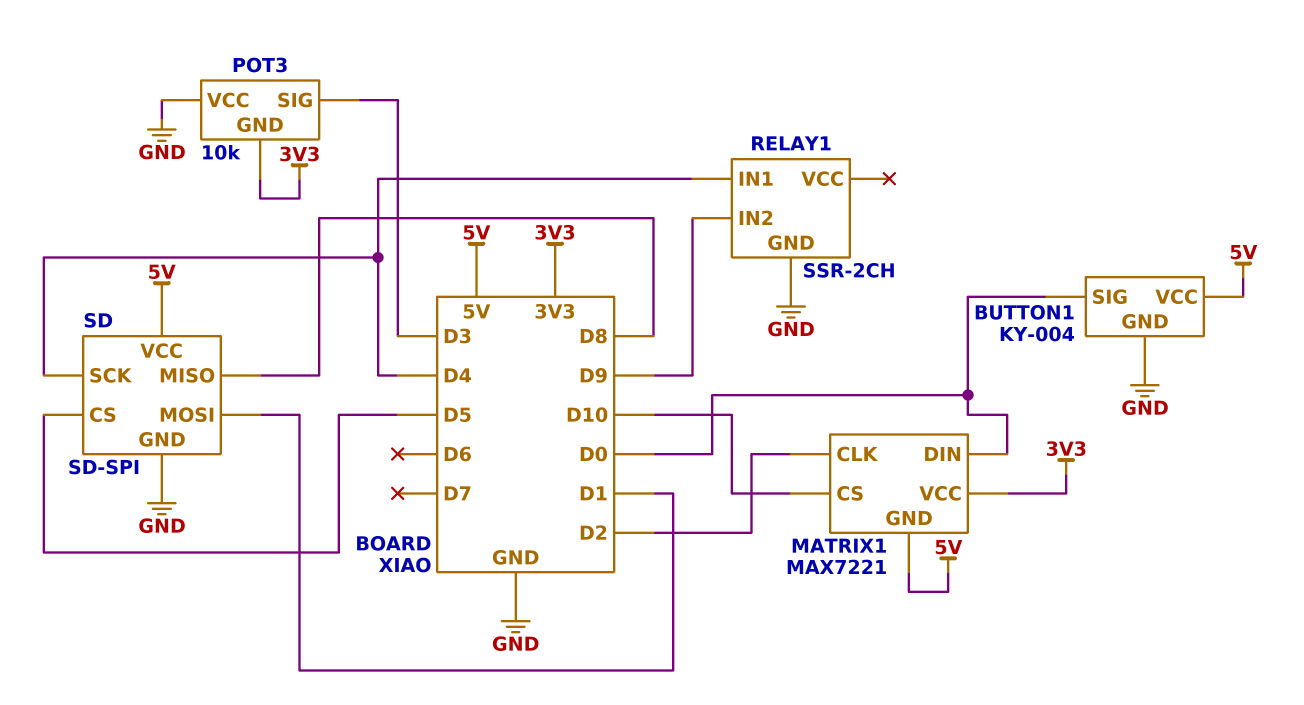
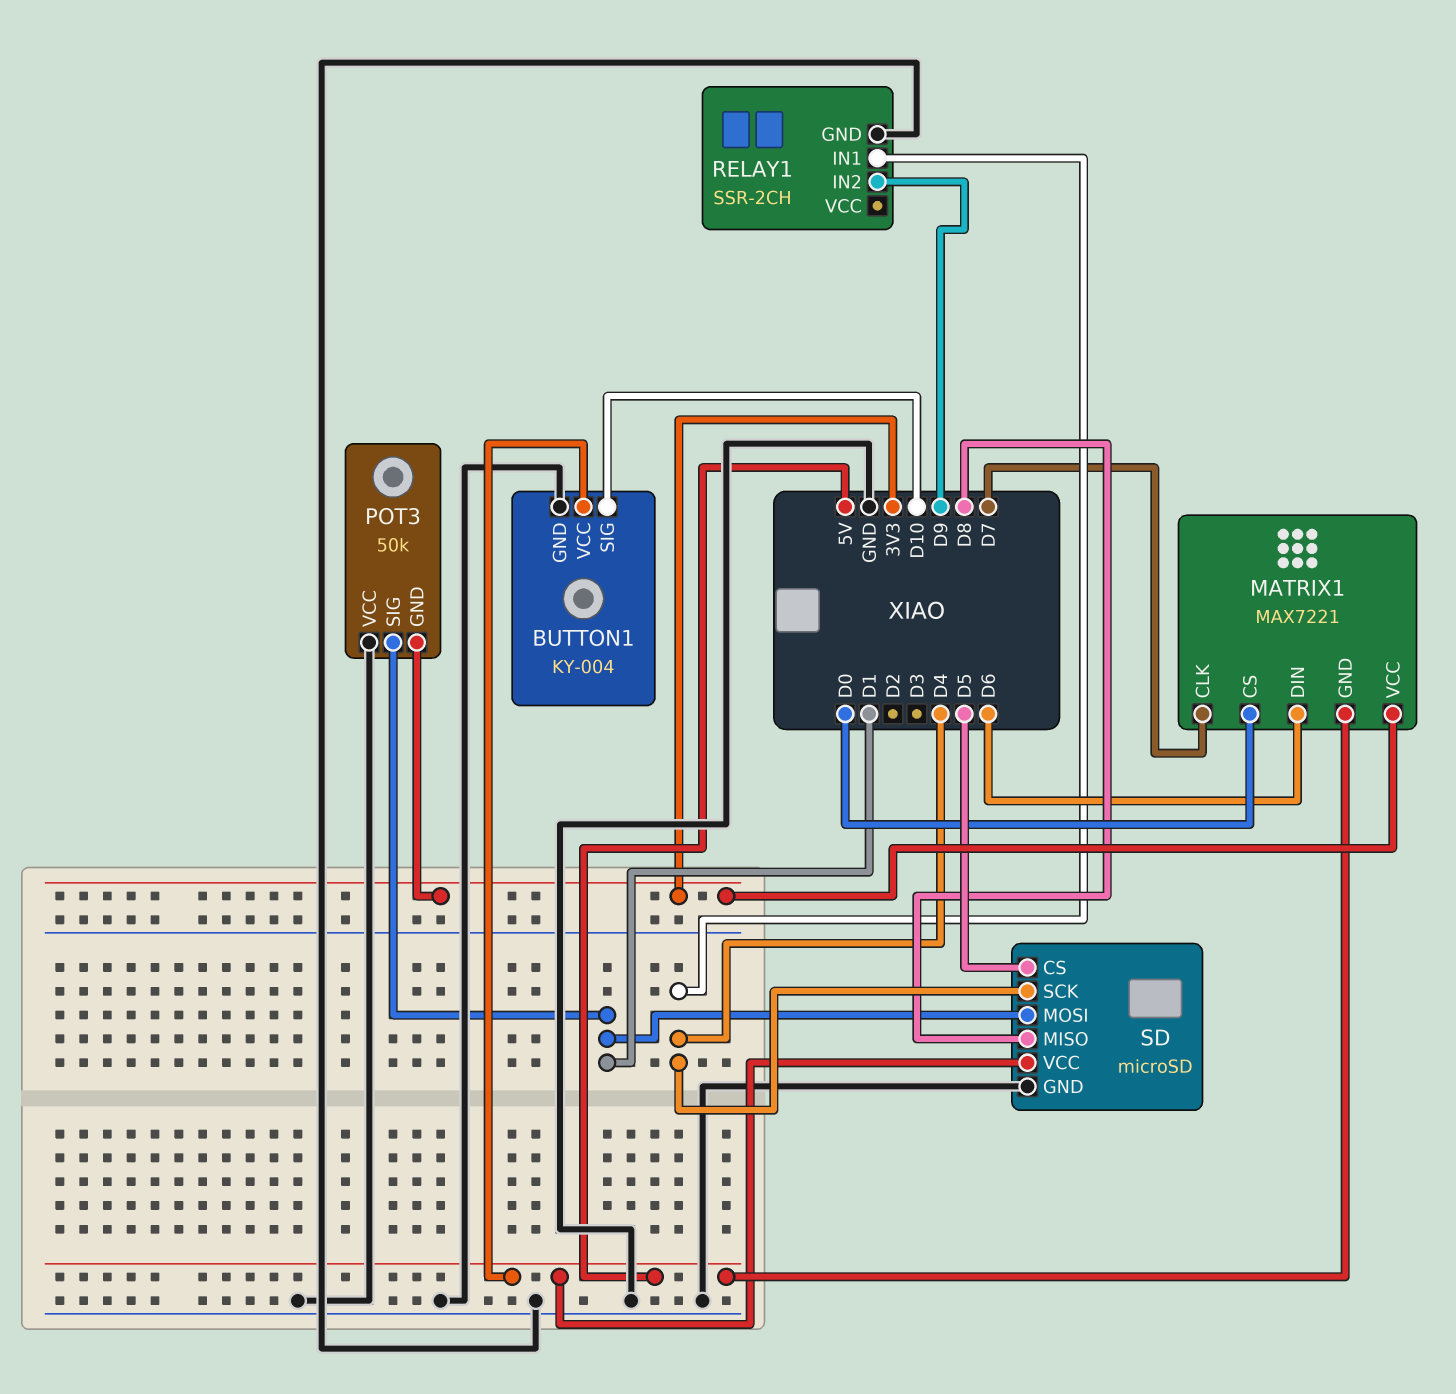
BUTTON1 pin SIG: D0 -> D10
MATRIX1 pin CLK: D2 -> D7
MATRIX1 pin CS: D10 -> D0
MATRIX1 pin DIN: D0 -> D6
POT3: 10k -> 50k
POT3 pin SIG: D3 -> D1
SD: SD-SPI -> microSD

